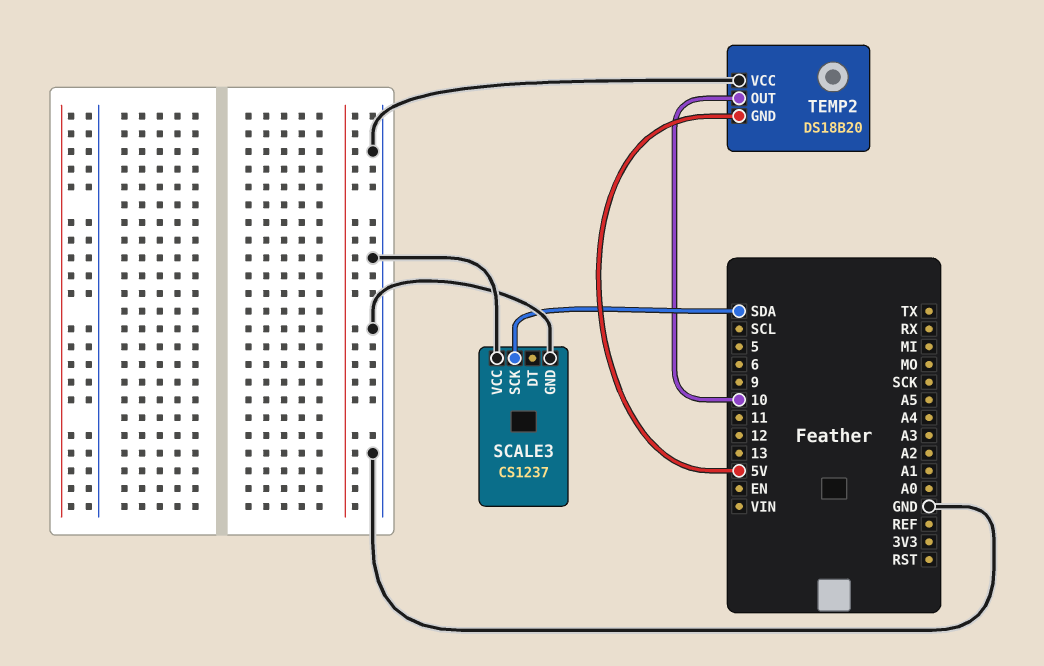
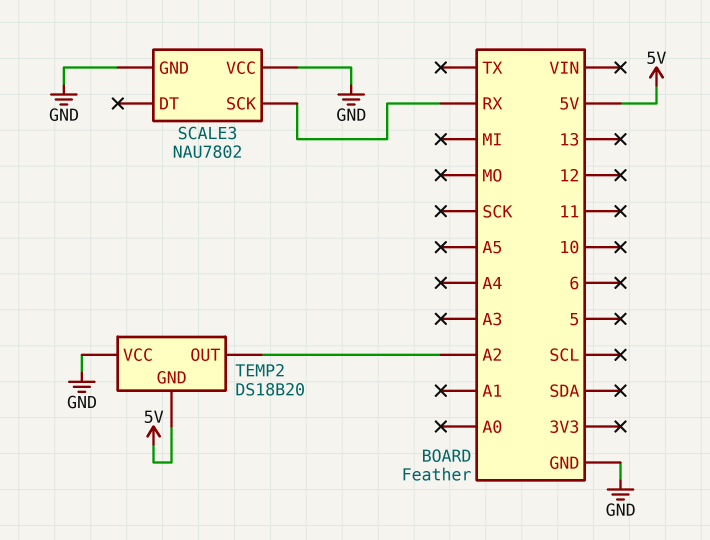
SCALE3: CS1237 -> NAU7802
SCALE3 pin SCK: SDA -> RX
TEMP2 pin OUT: 10 -> A2

